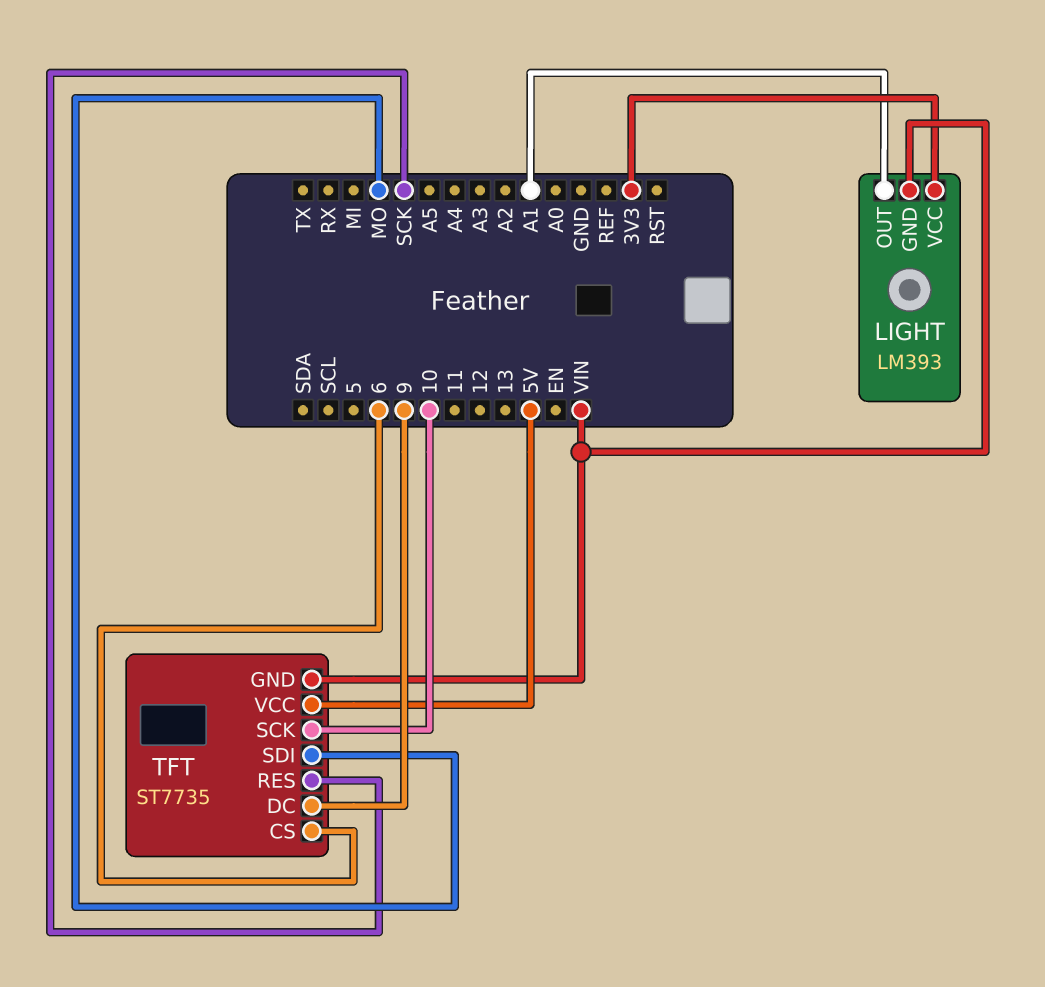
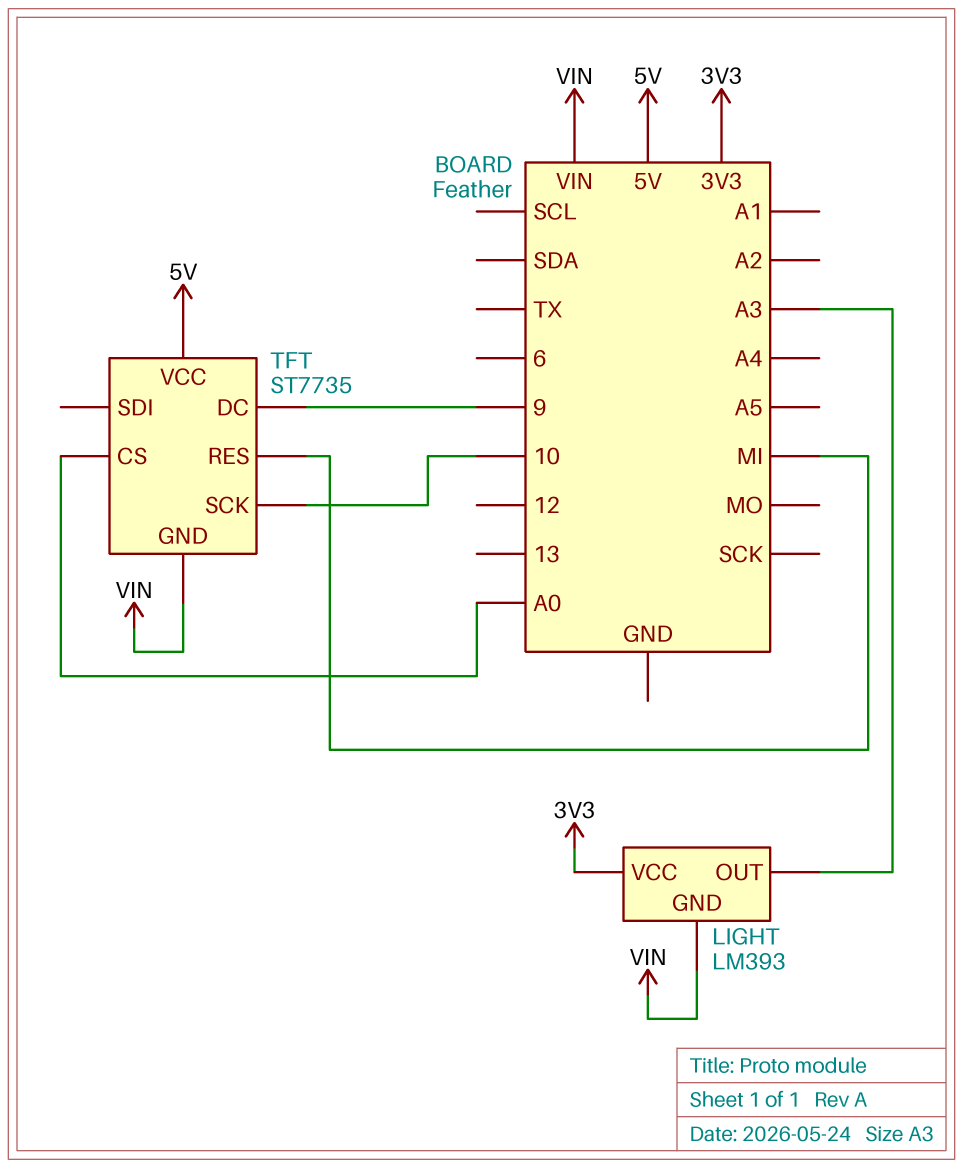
LIGHT pin OUT: A1 -> A3
TFT pin CS: 6 -> A0
TFT pin RES: SCK -> MI
TFT pin SDI: MO -> none

